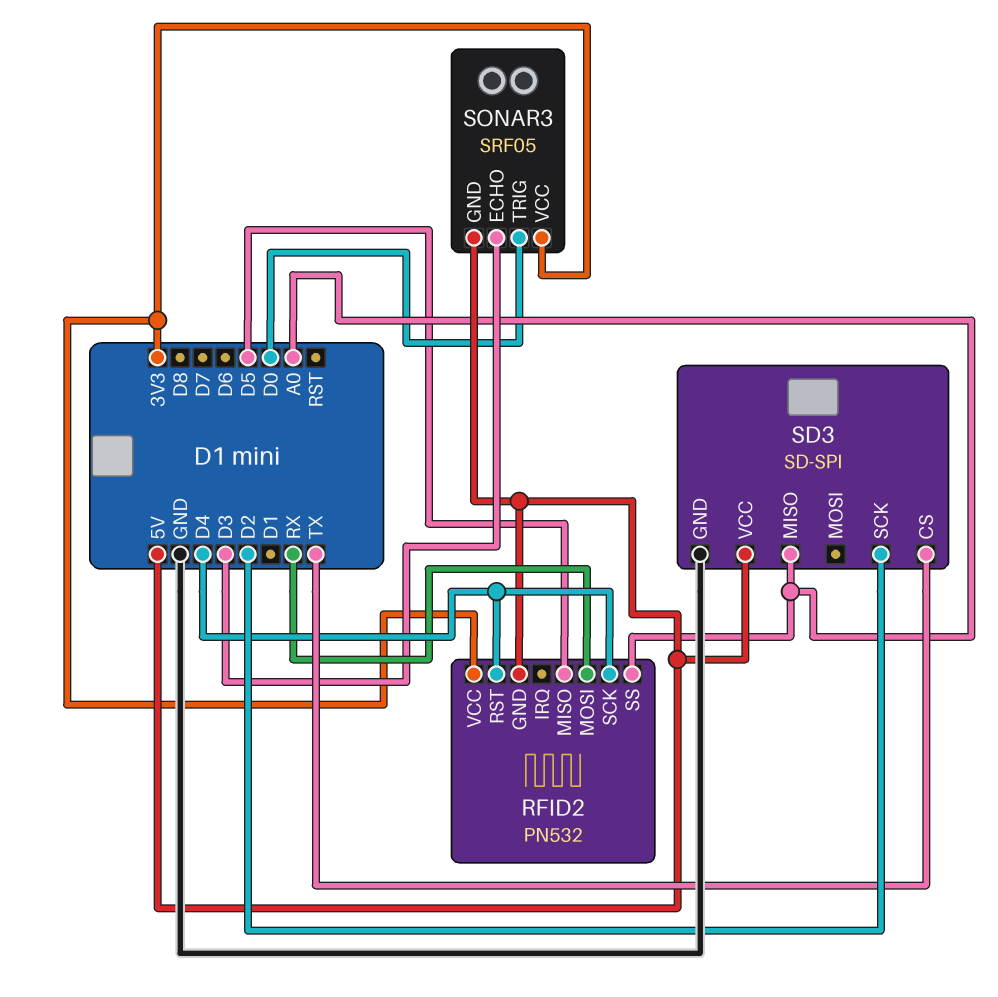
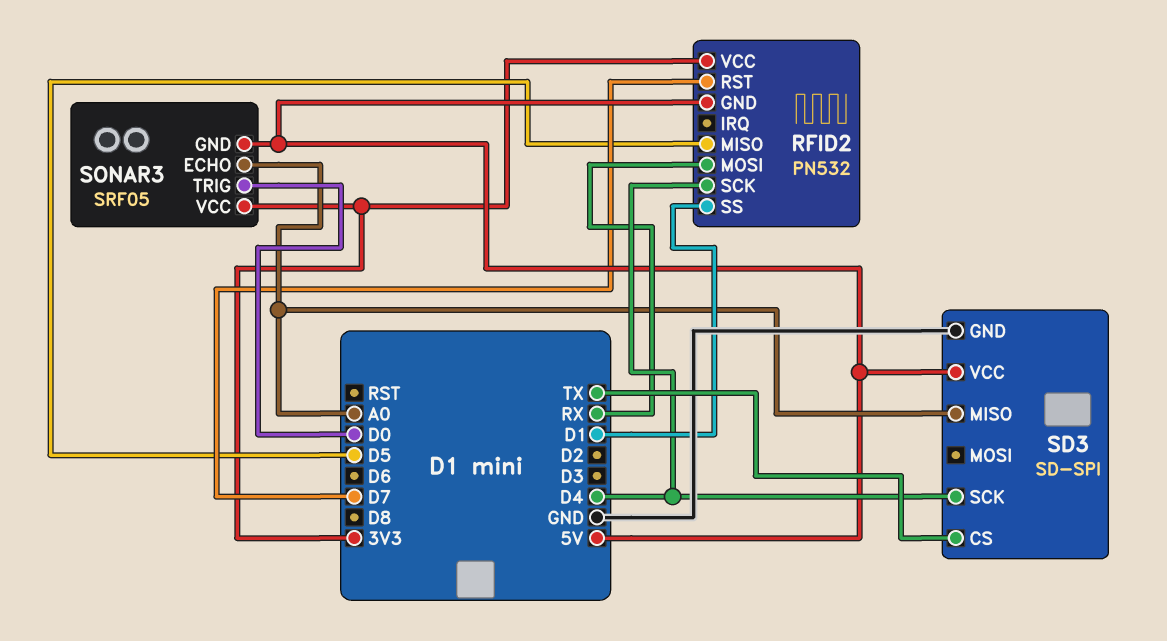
RFID2 pin RST: D4 -> D7
RFID2 pin SS: A0 -> D1
SD3 pin SCK: D2 -> D4
SONAR3 pin ECHO: D3 -> A0

